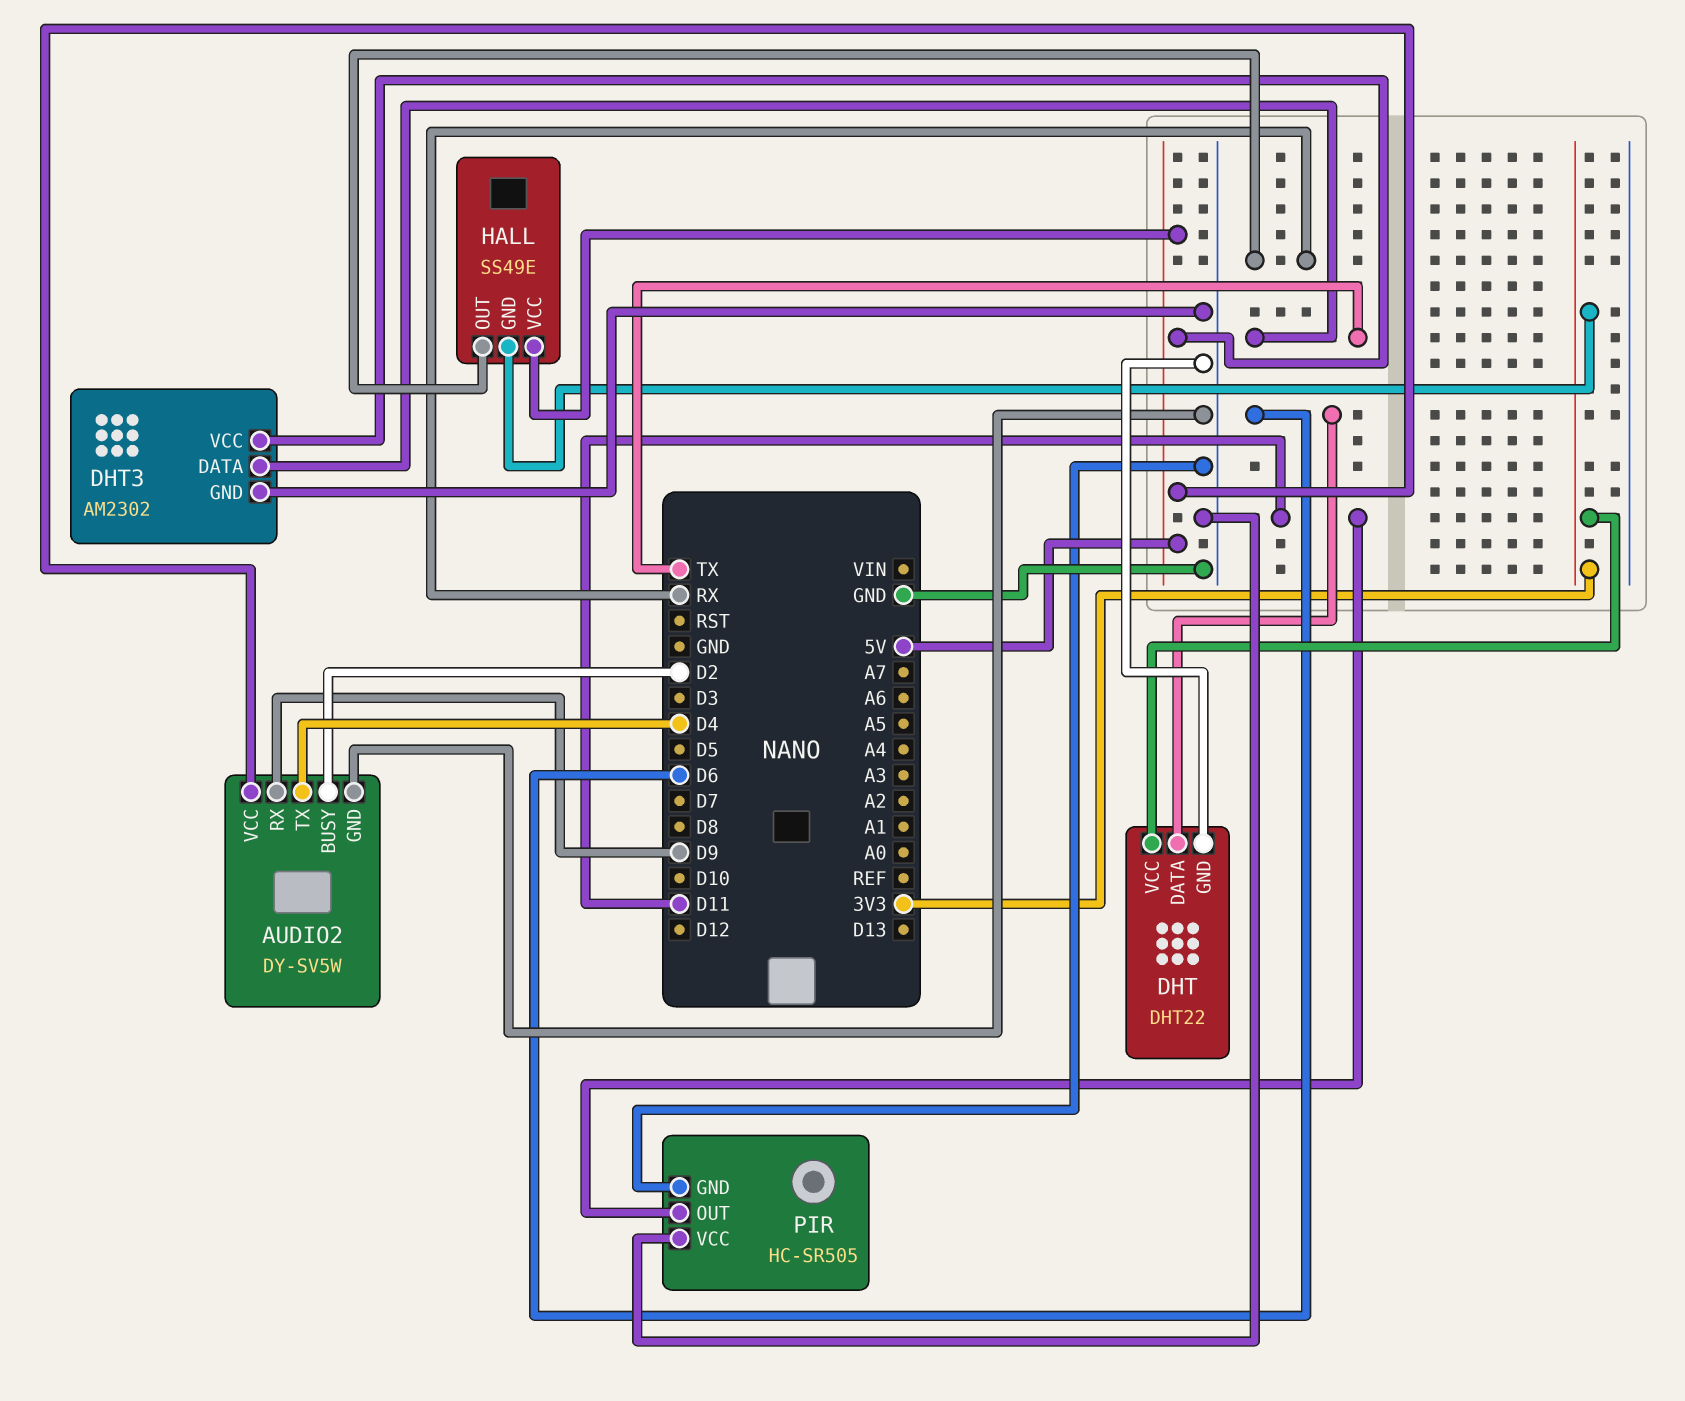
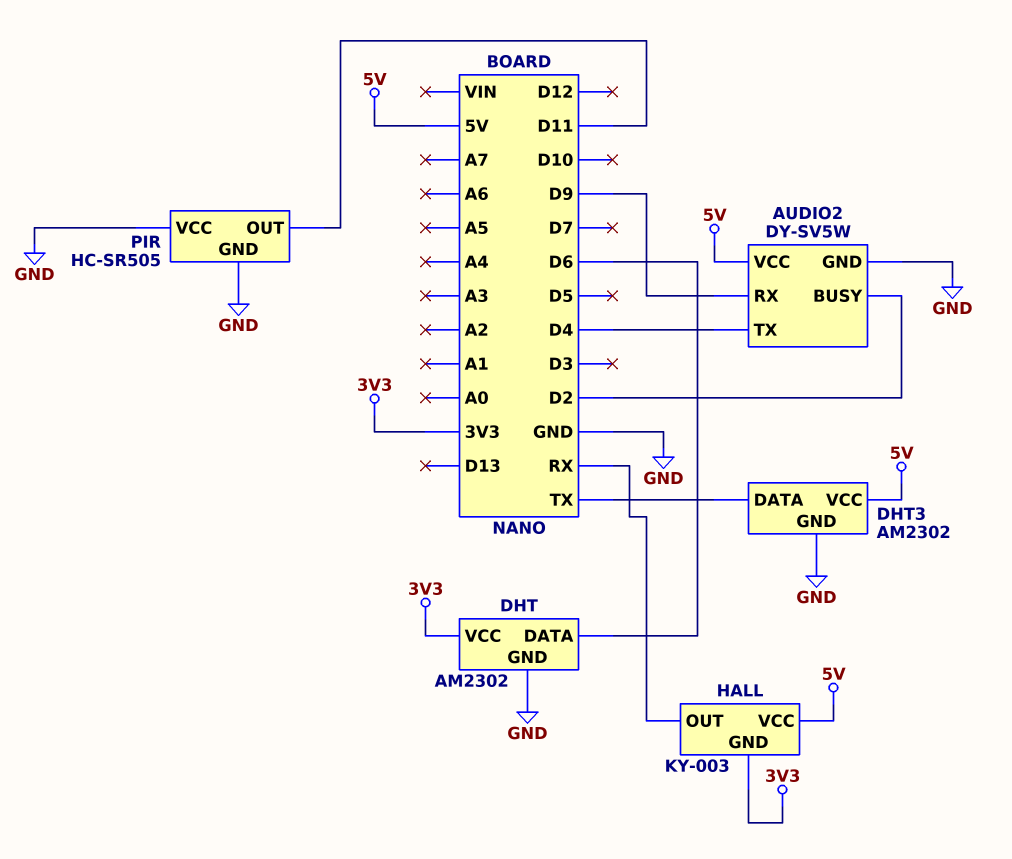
DHT: DHT22 -> AM2302
HALL: SS49E -> KY-003

